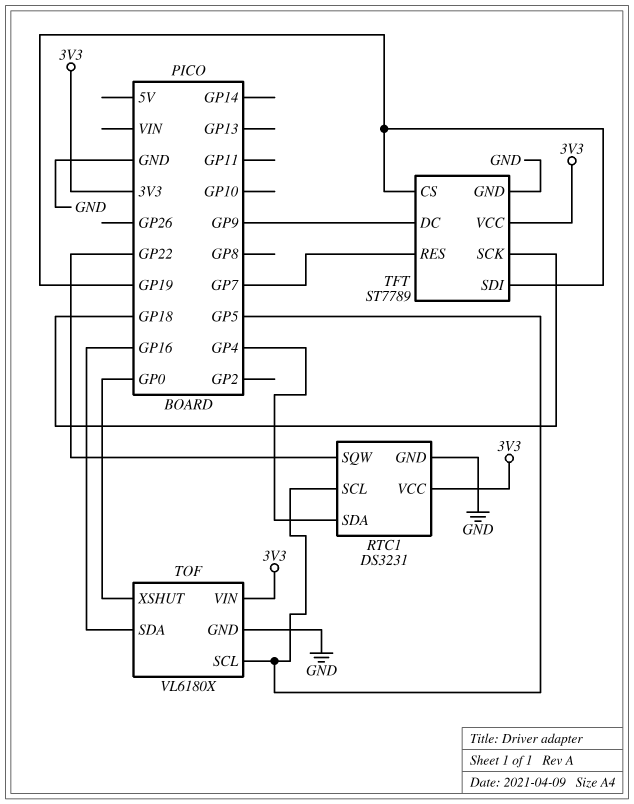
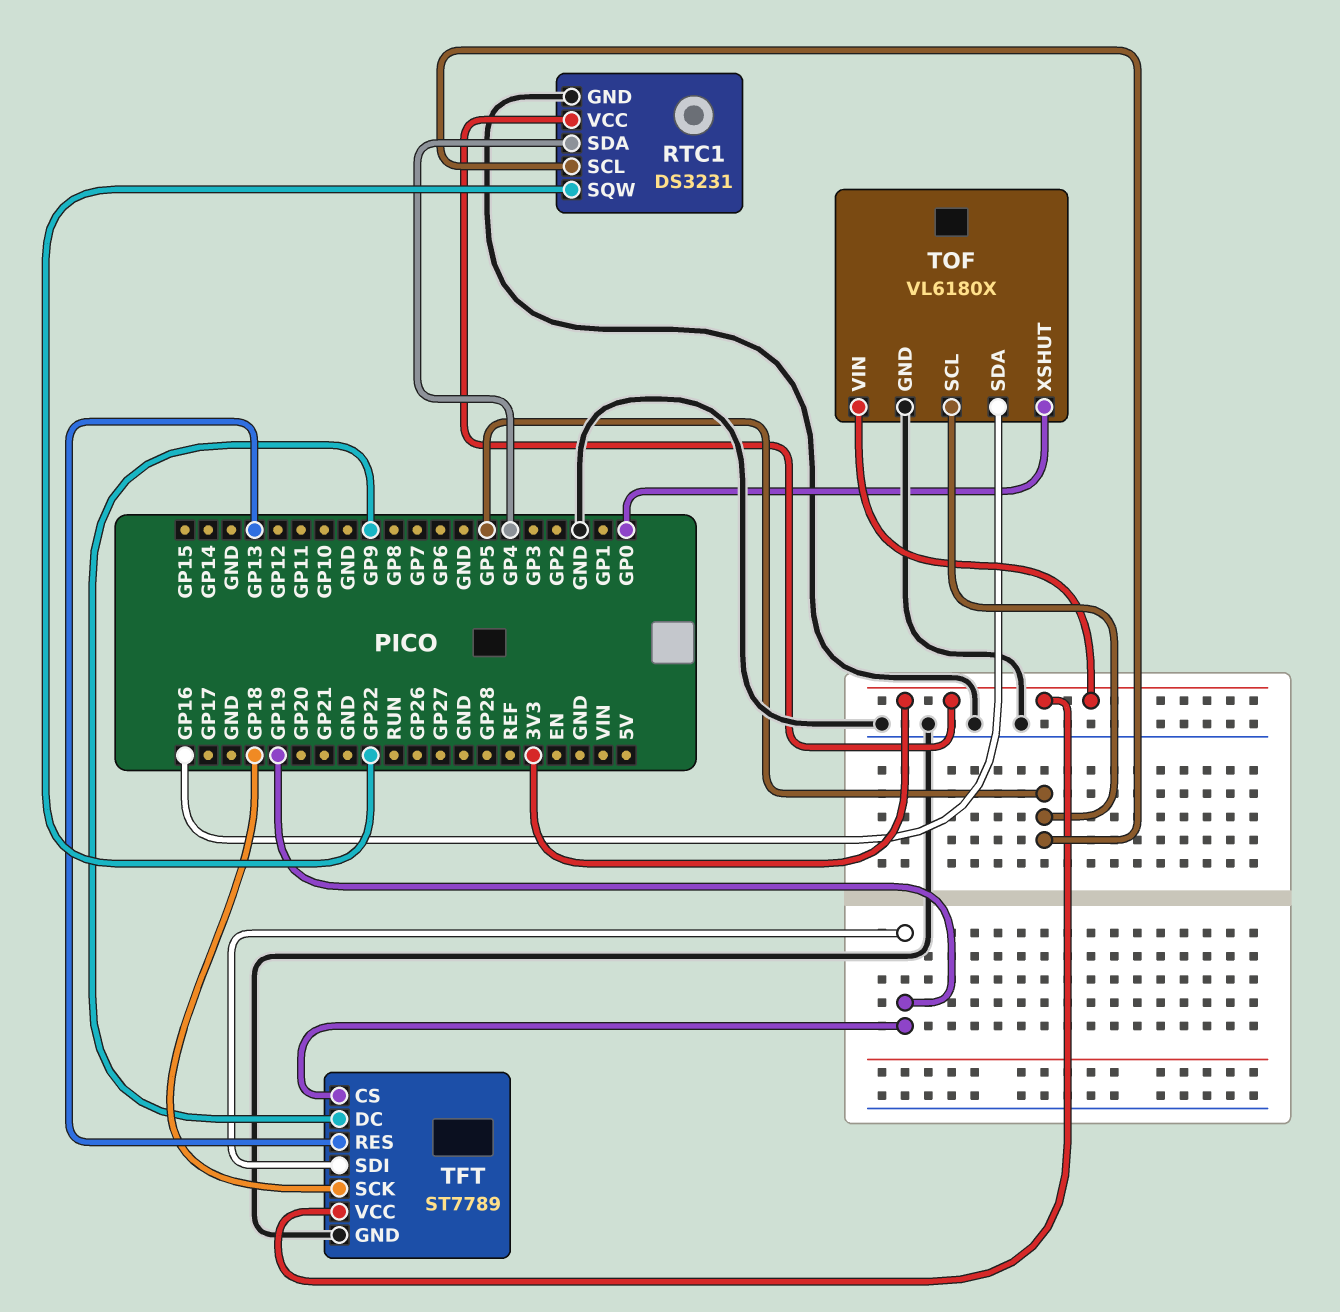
TFT pin RES: GP7 -> GP13

